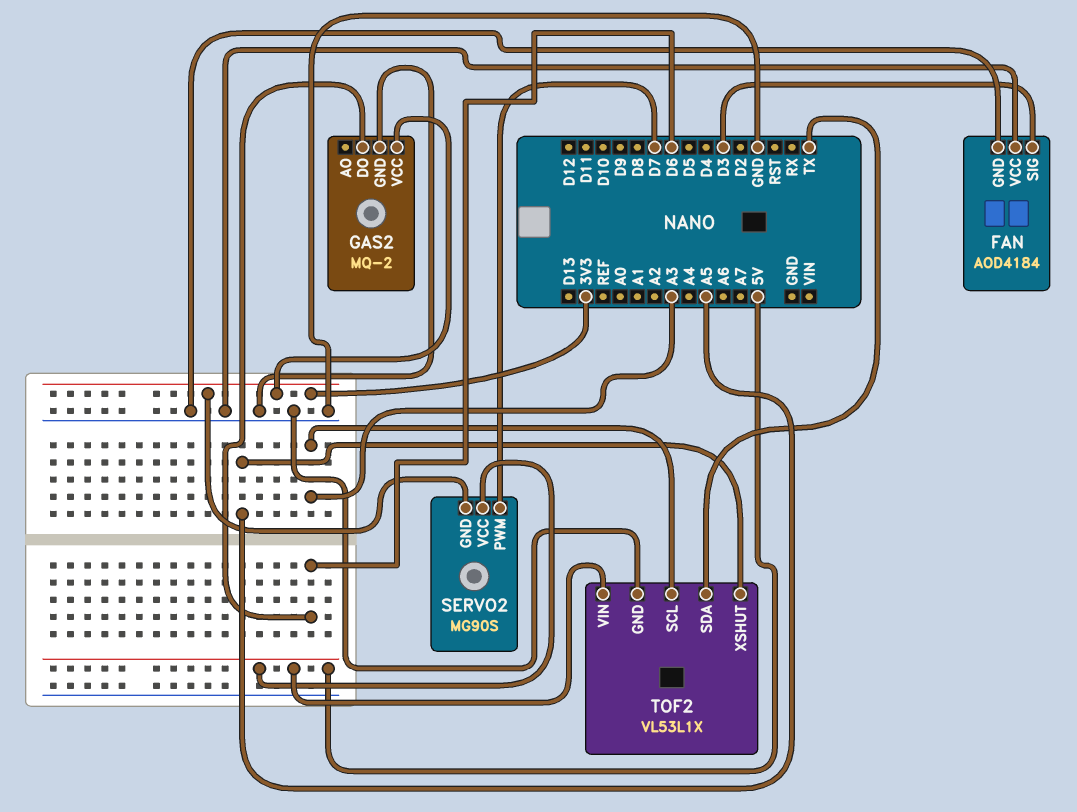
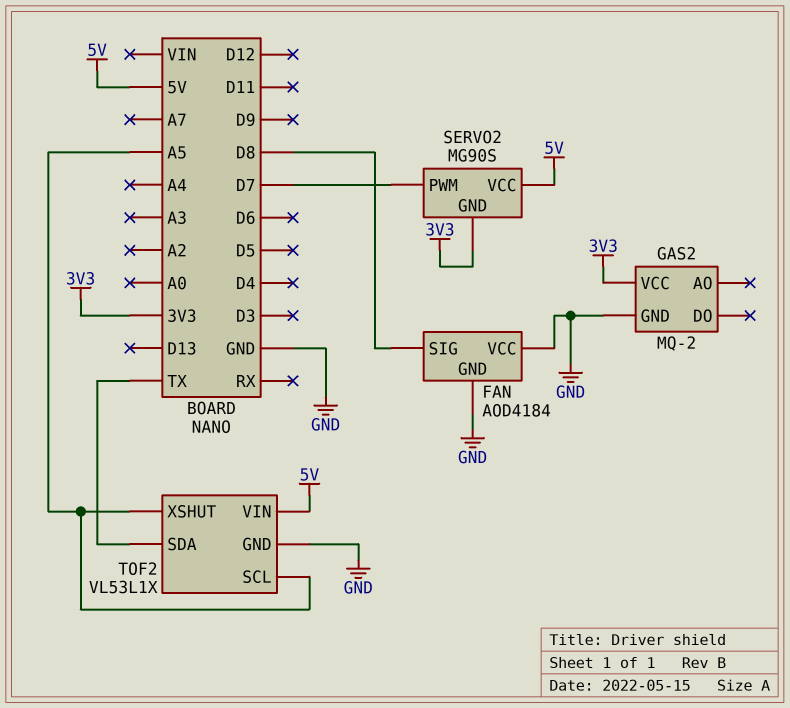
FAN pin SIG: D3 -> D8
GAS2 pin DO: D6 -> none
TOF2 pin SCL: A3 -> A5

